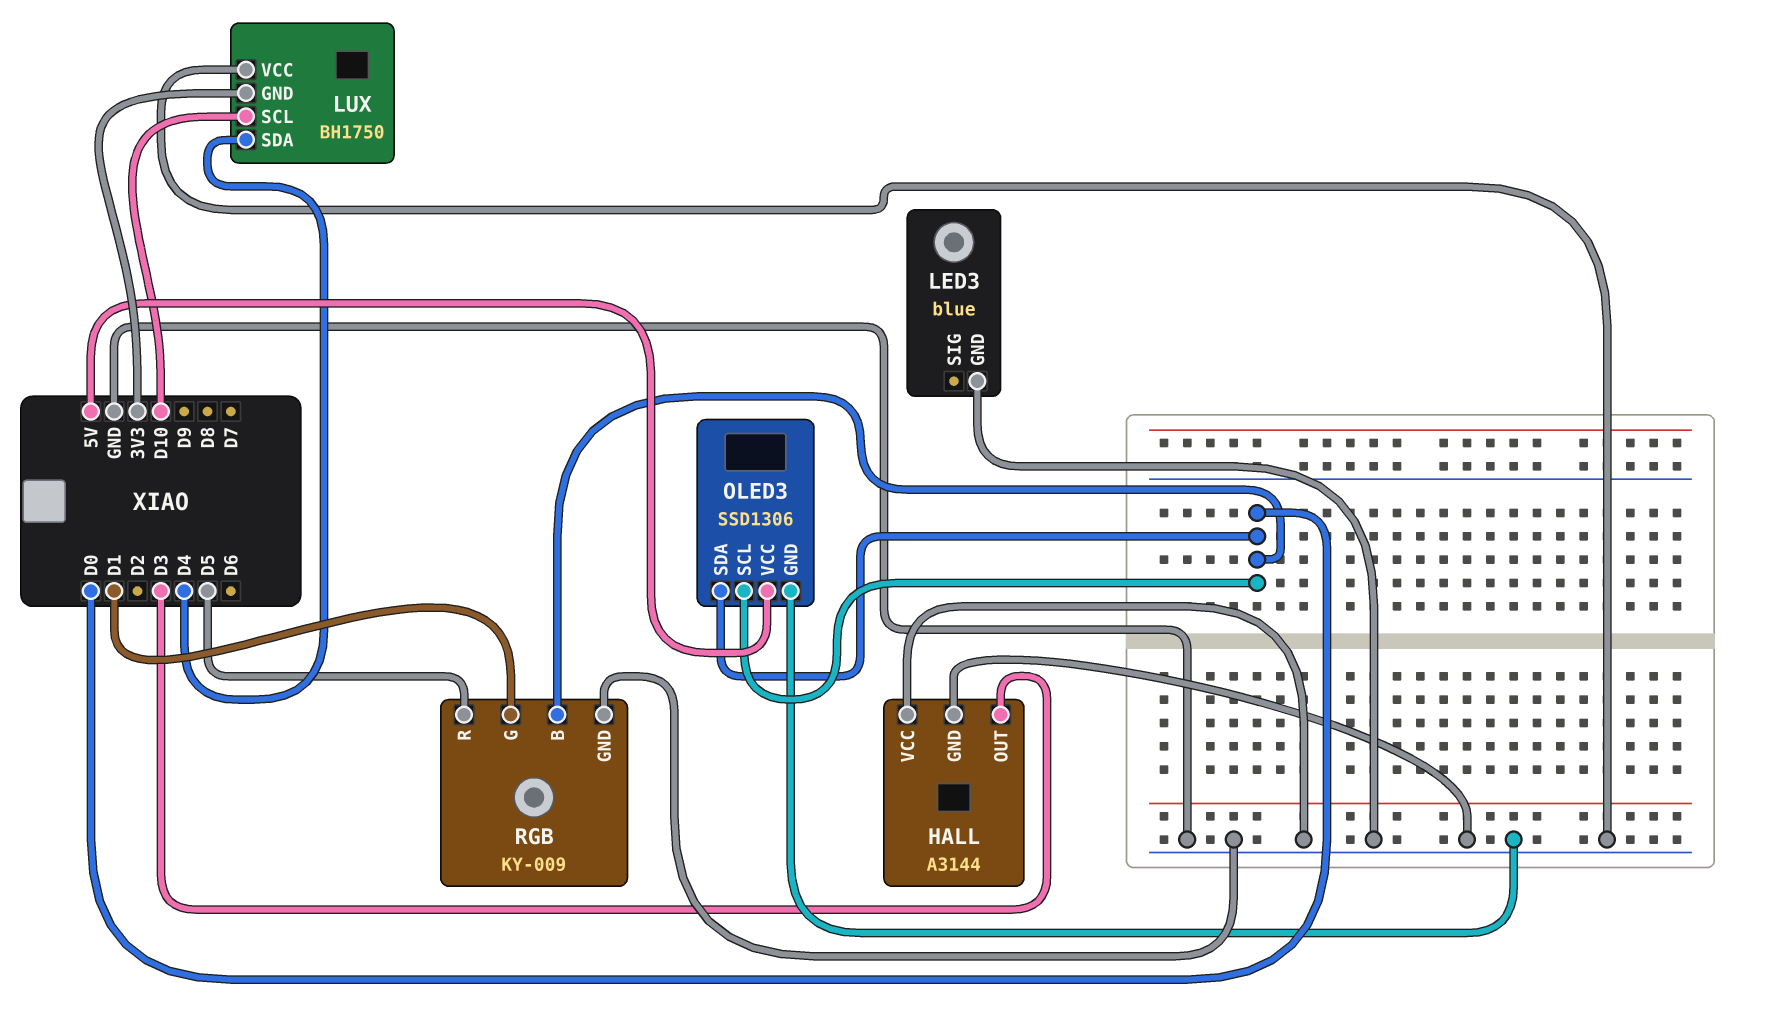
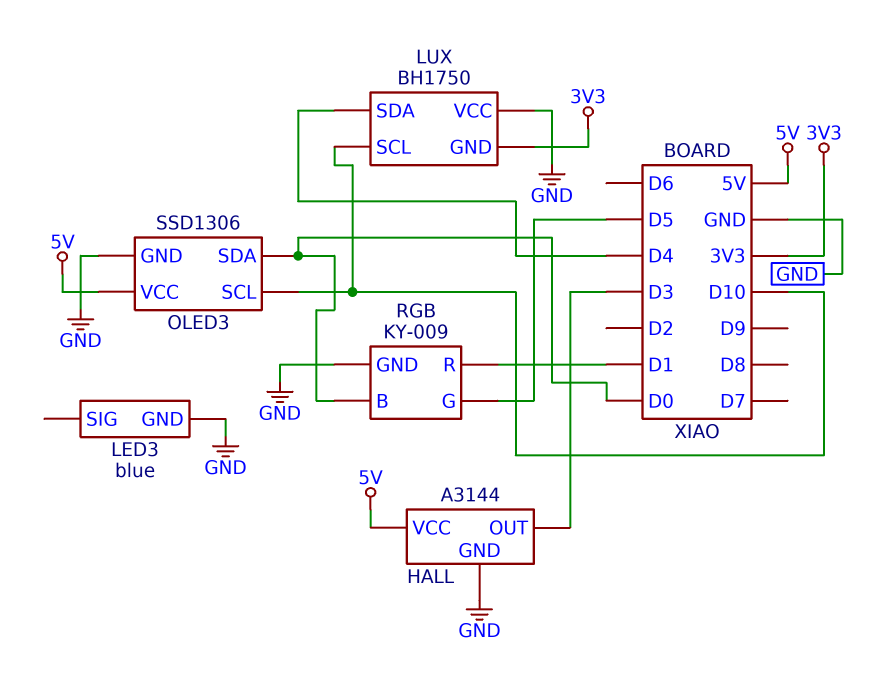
HALL pin VCC: GND -> 5V
OLED3 pin SCL: D0 -> D10
RGB pin G: D1 -> D5
RGB pin R: D5 -> D1

